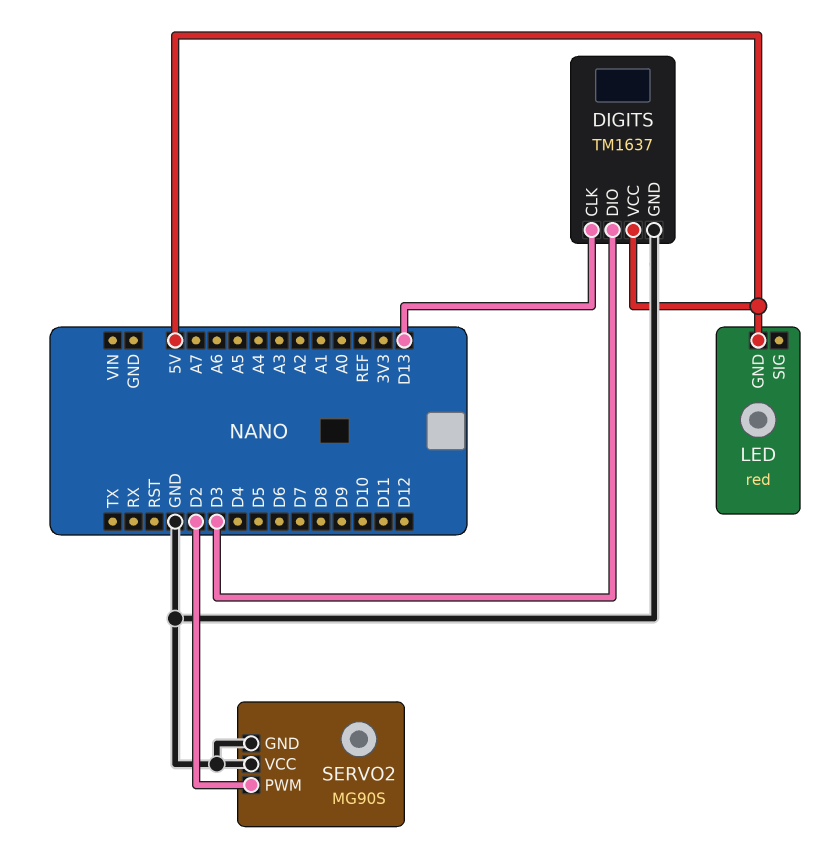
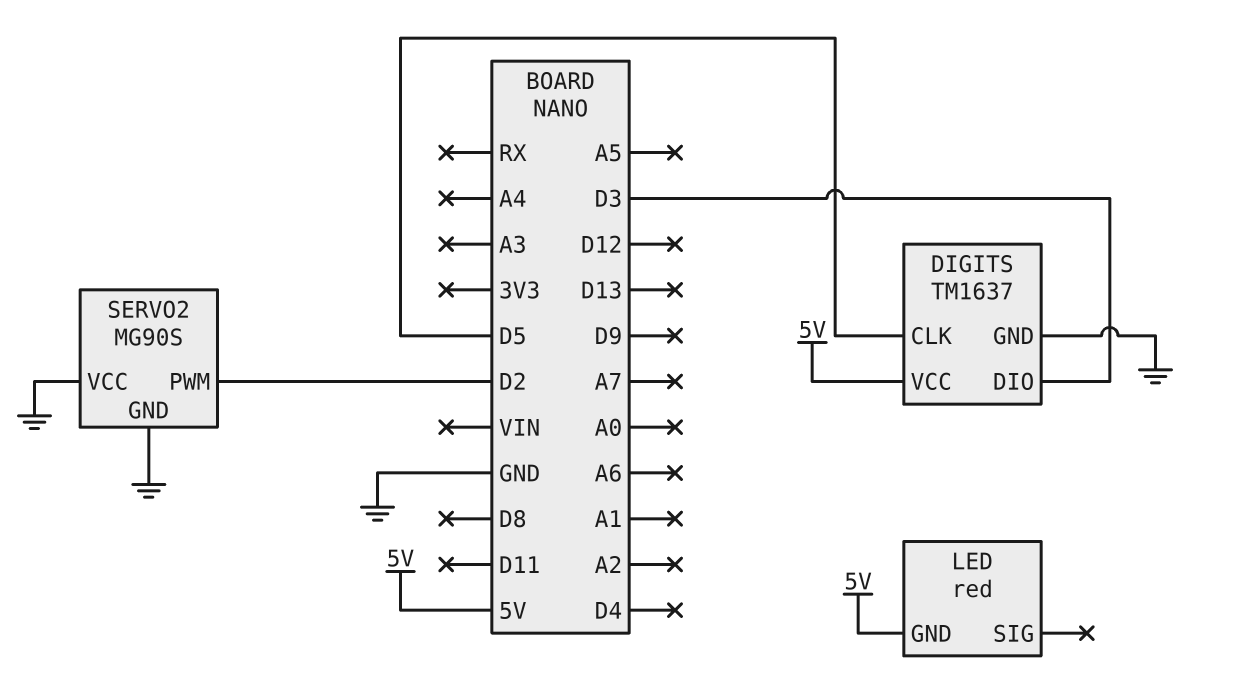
DIGITS pin CLK: D13 -> D5

